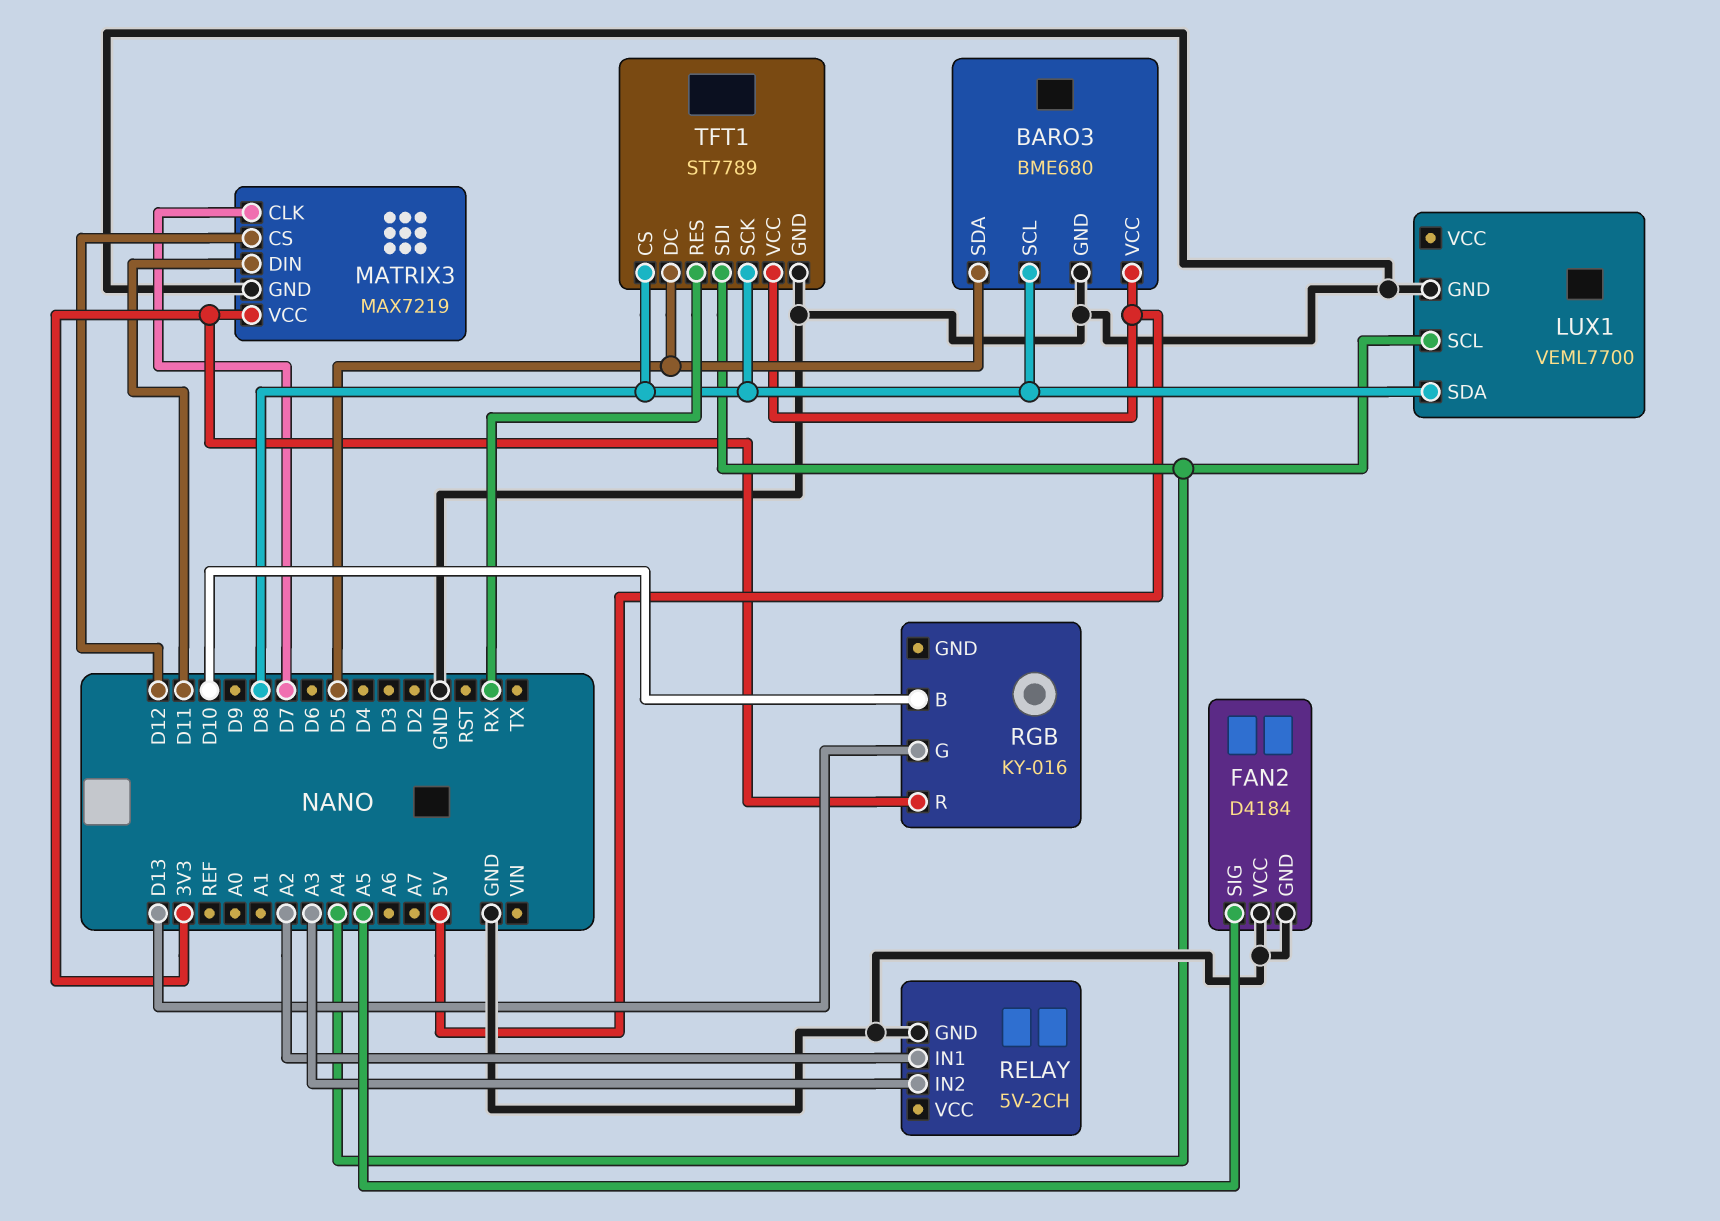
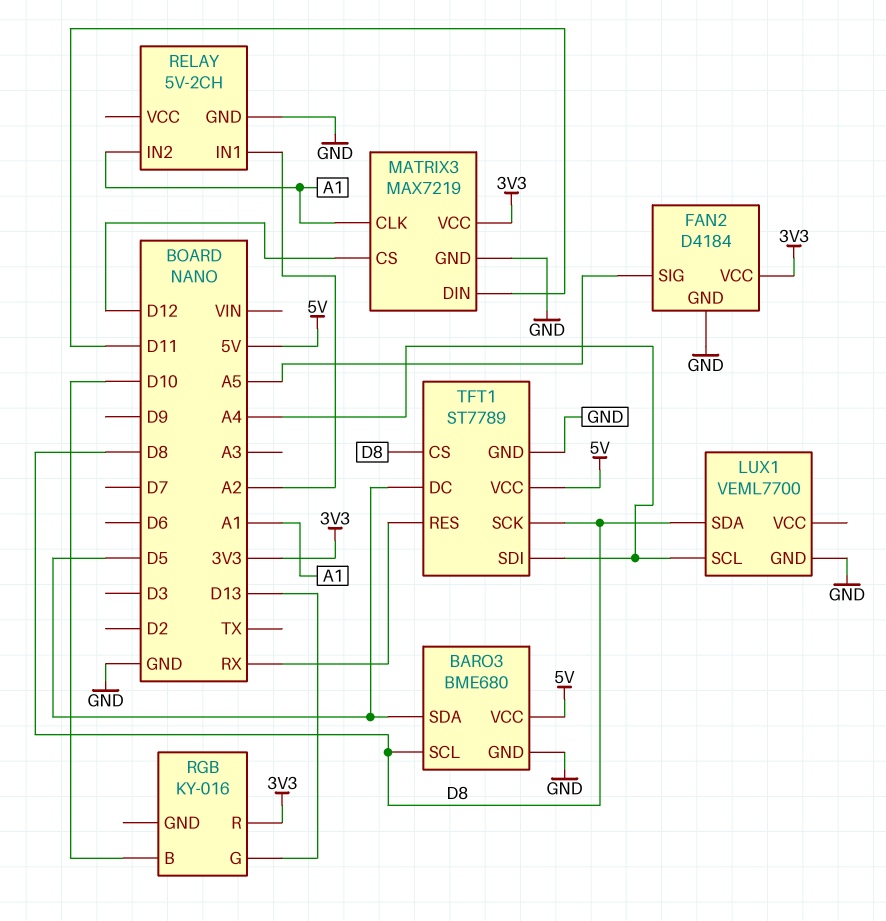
FAN2 pin VCC: GND -> 3V3
MATRIX3 pin CLK: D7 -> A1
RELAY pin IN2: A3 -> A1

